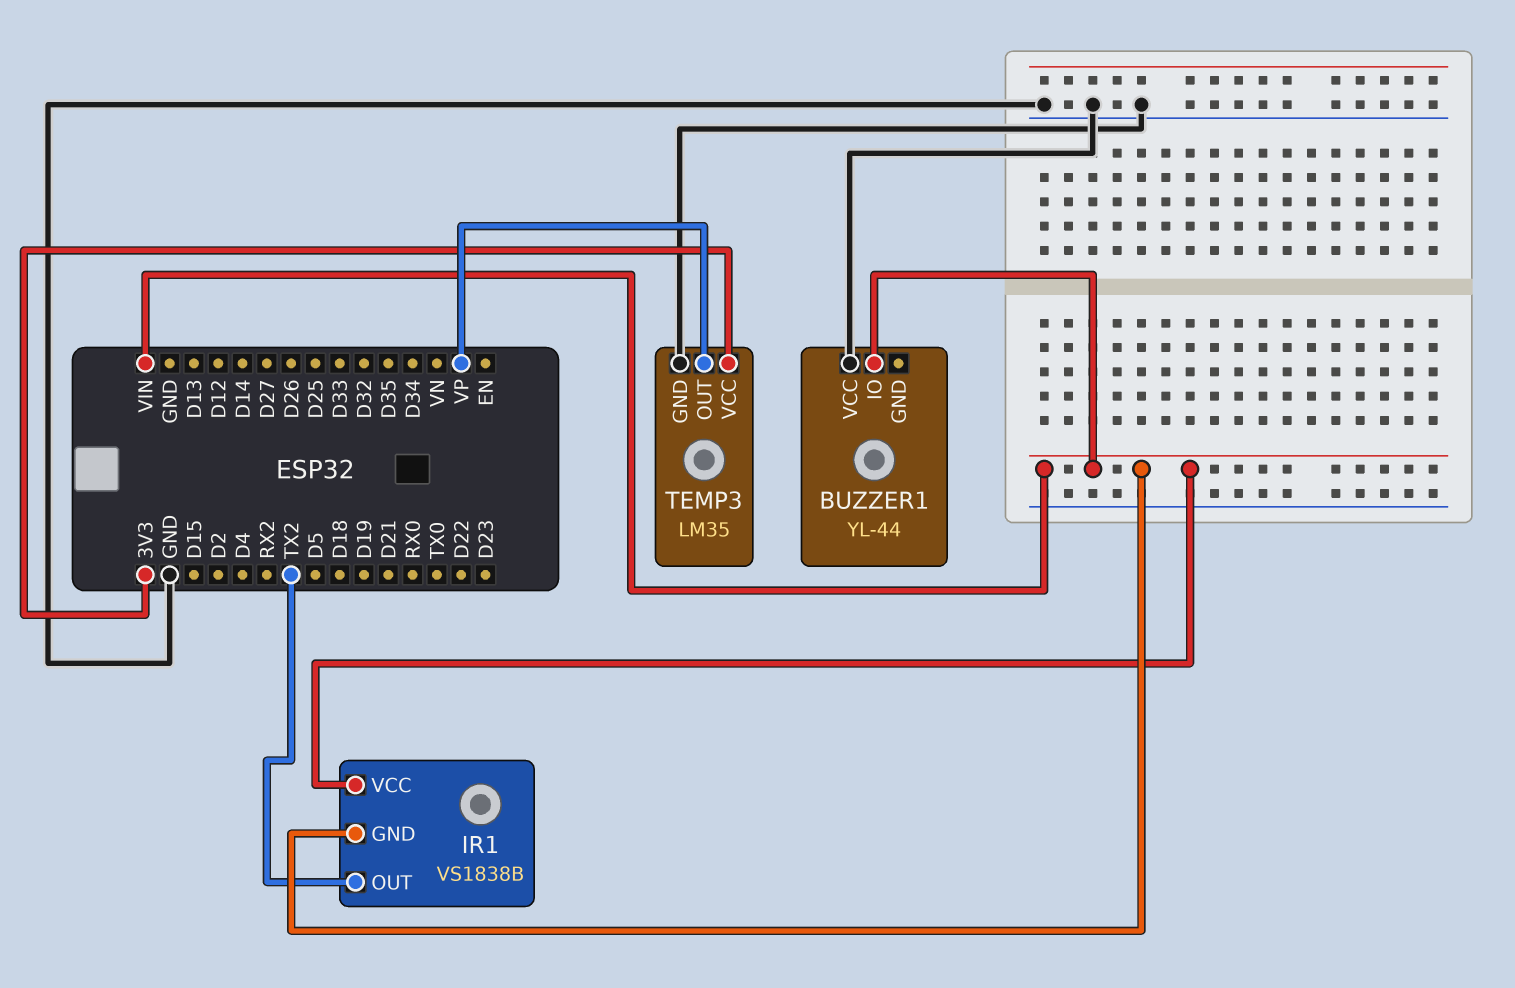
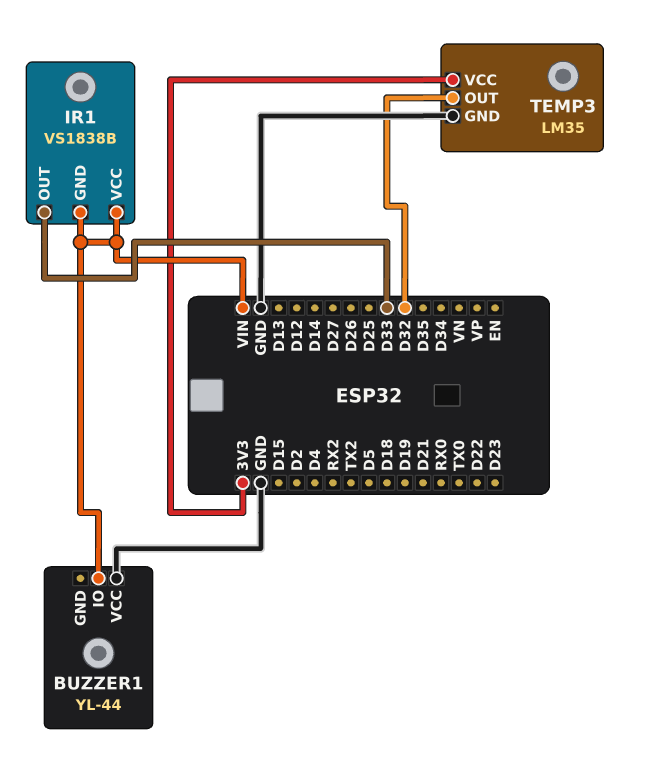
IR1 pin OUT: TX2 -> D33
TEMP3 pin OUT: VP -> D32

